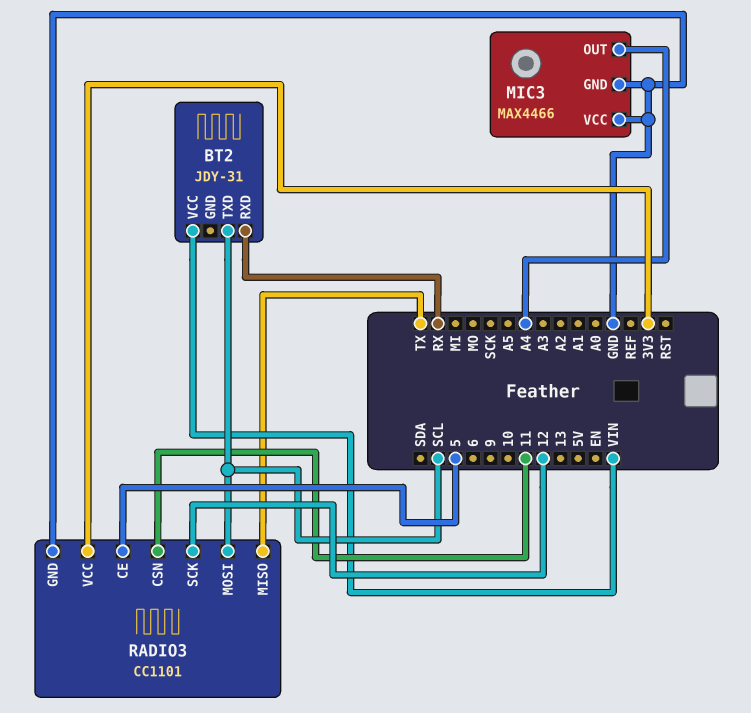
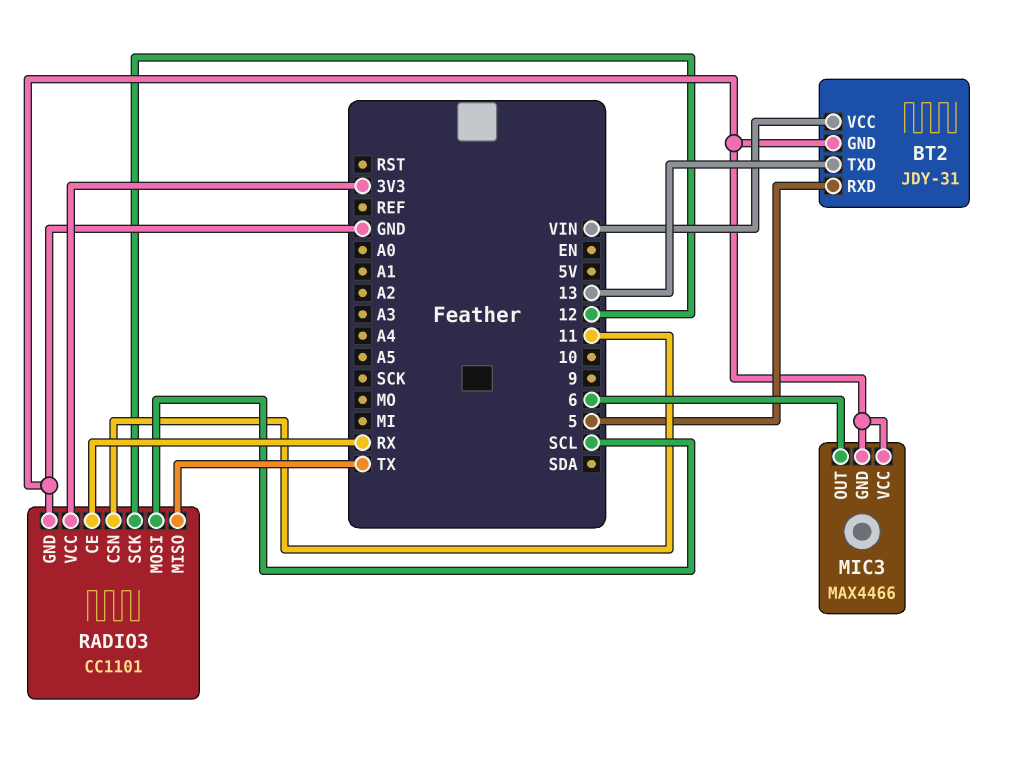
BT2 pin GND: none -> GND
BT2 pin RXD: RX -> 5
BT2 pin TXD: SCL -> 13
MIC3 pin OUT: A4 -> 6
RADIO3 pin CE: 5 -> RX

